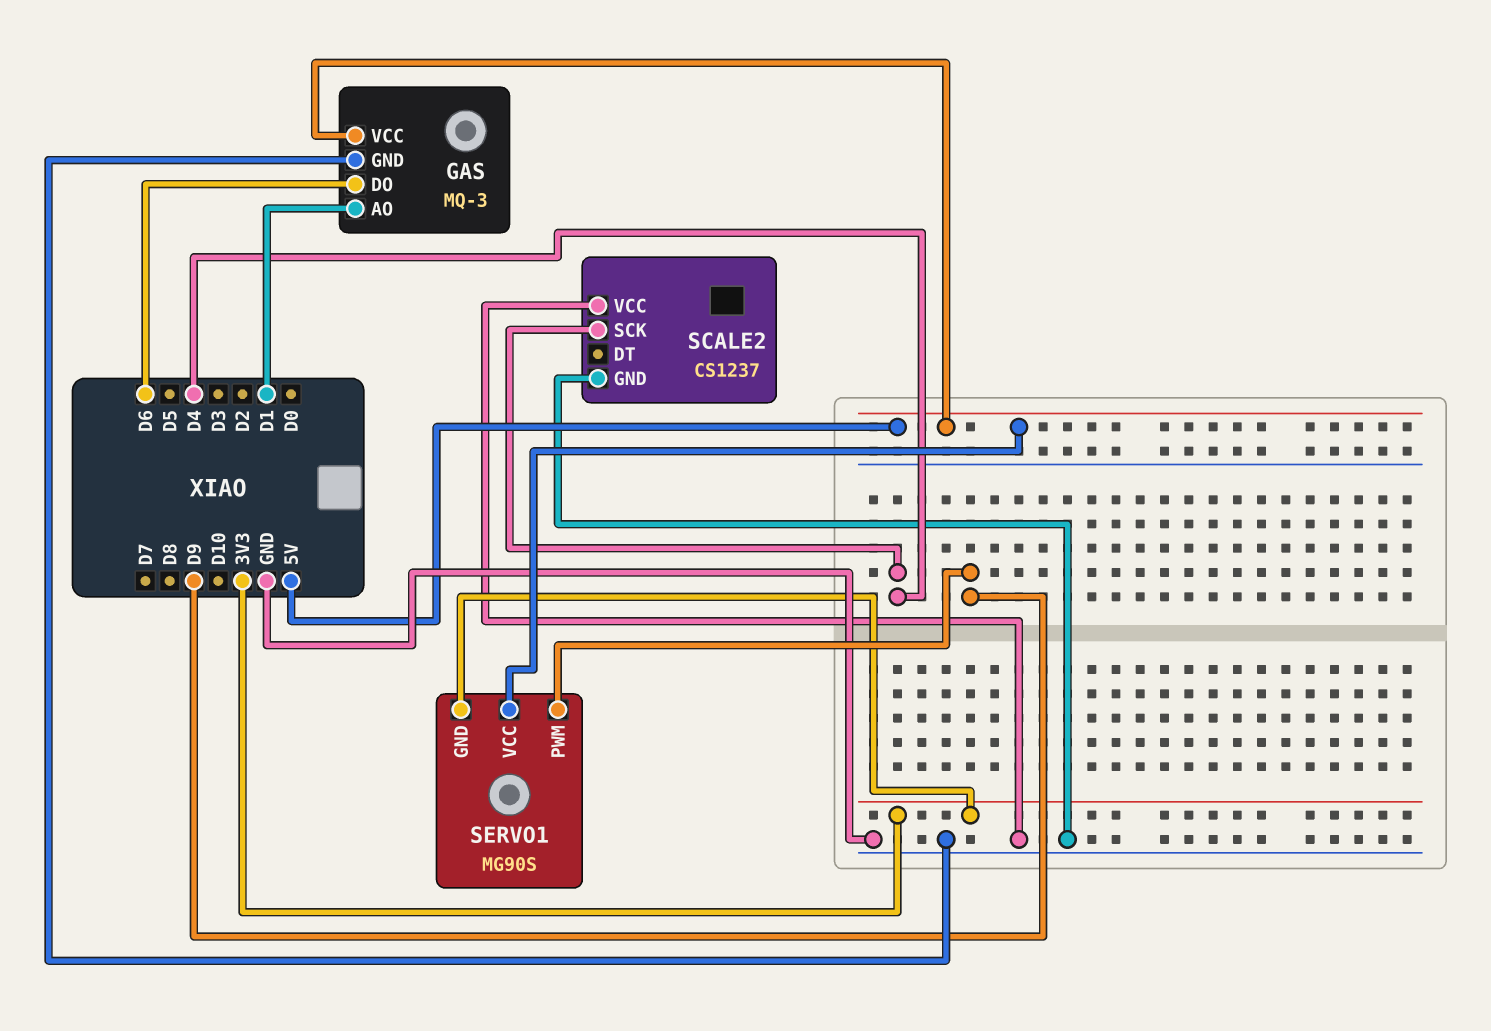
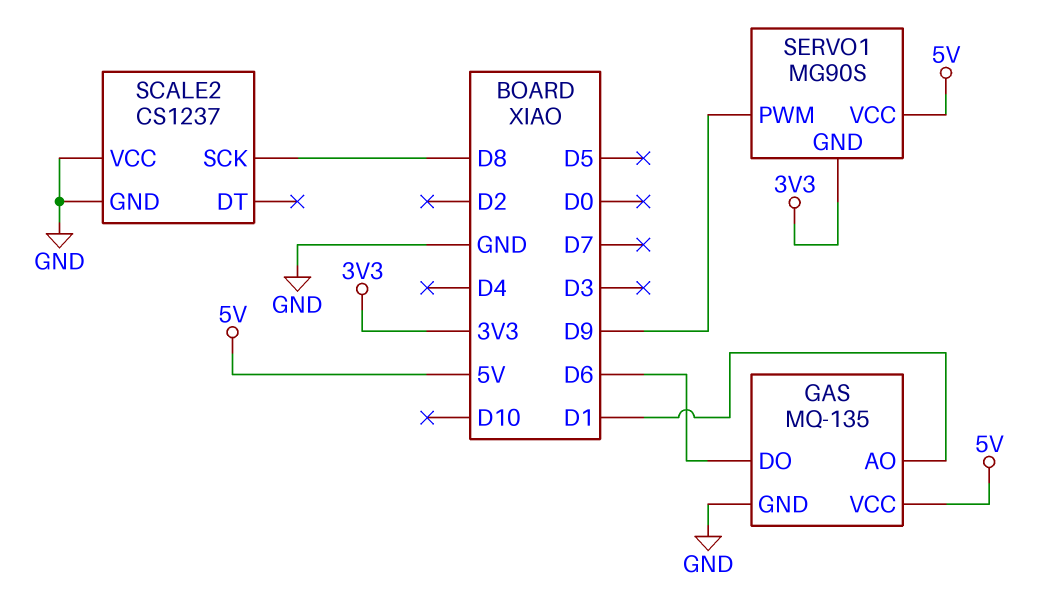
GAS: MQ-3 -> MQ-135
SCALE2 pin SCK: D4 -> D8

